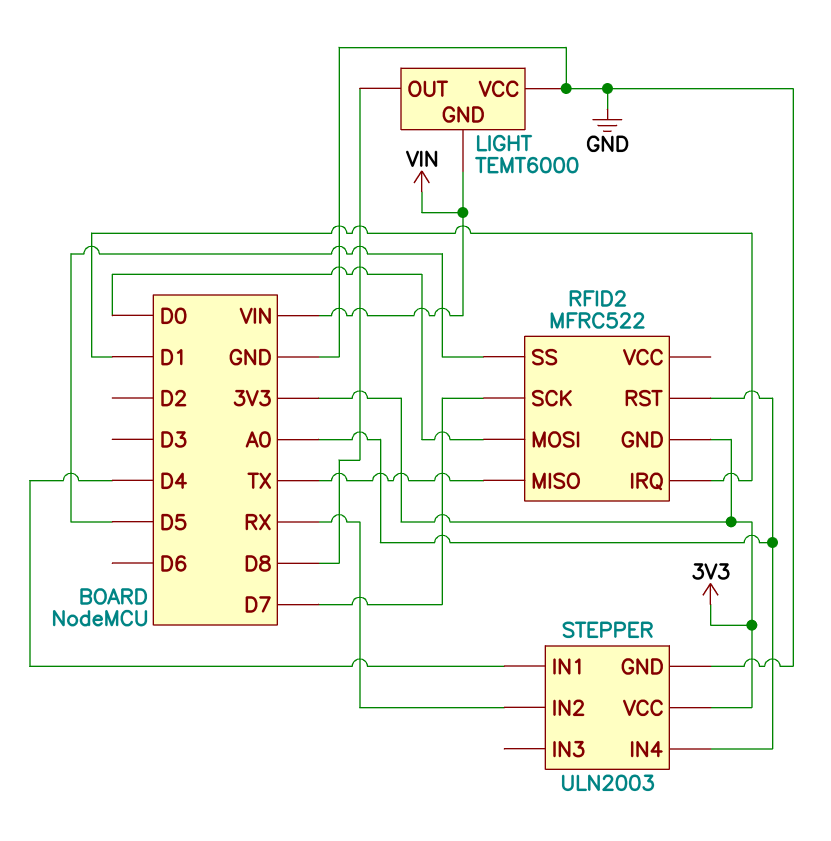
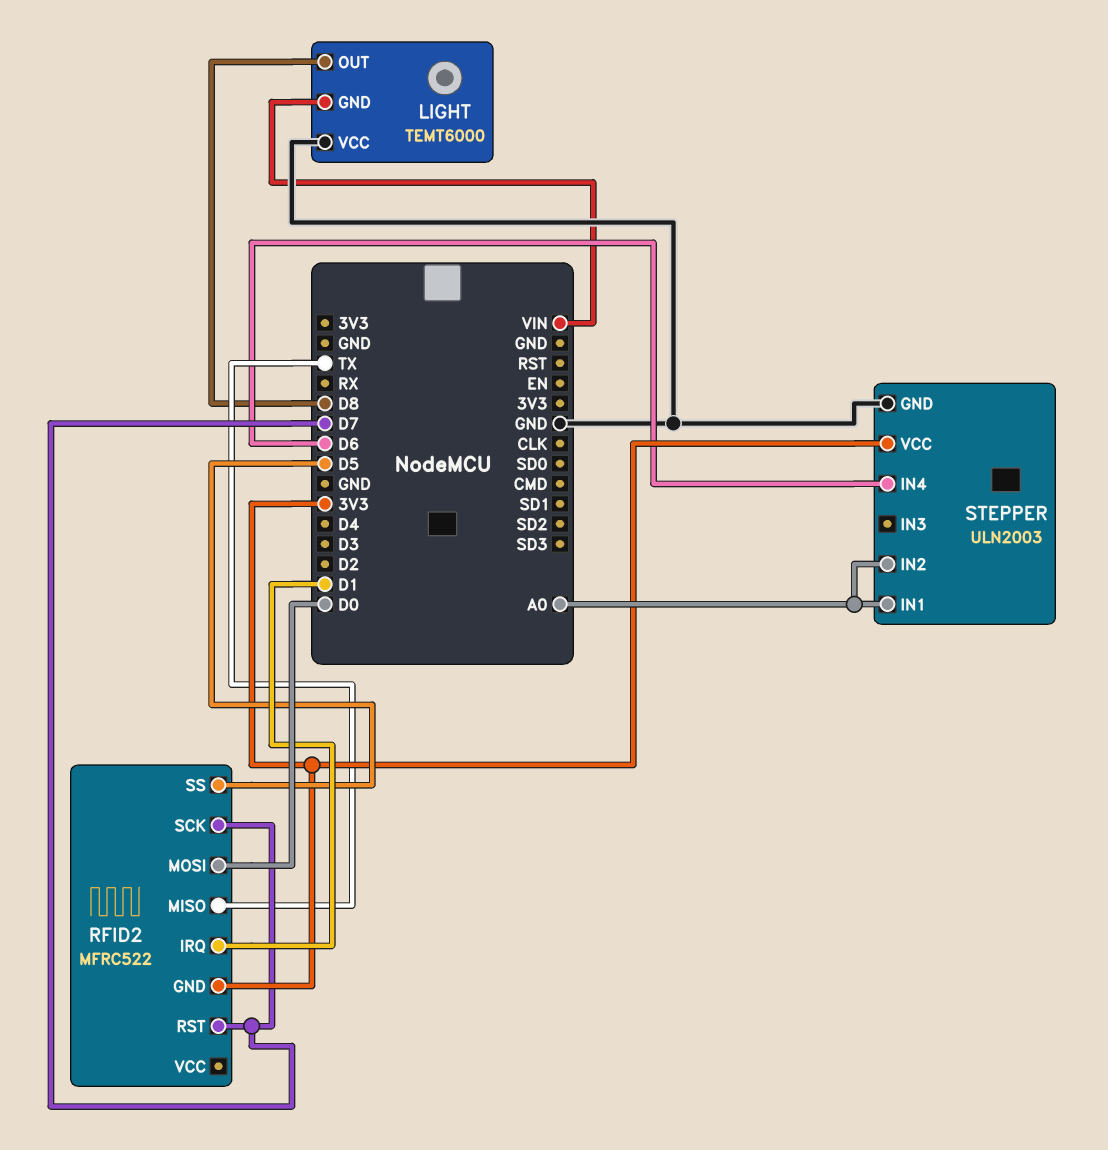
RFID2 pin RST: A0 -> D7
STEPPER pin IN1: D4 -> A0
STEPPER pin IN2: RX -> A0
STEPPER pin IN4: A0 -> D6

